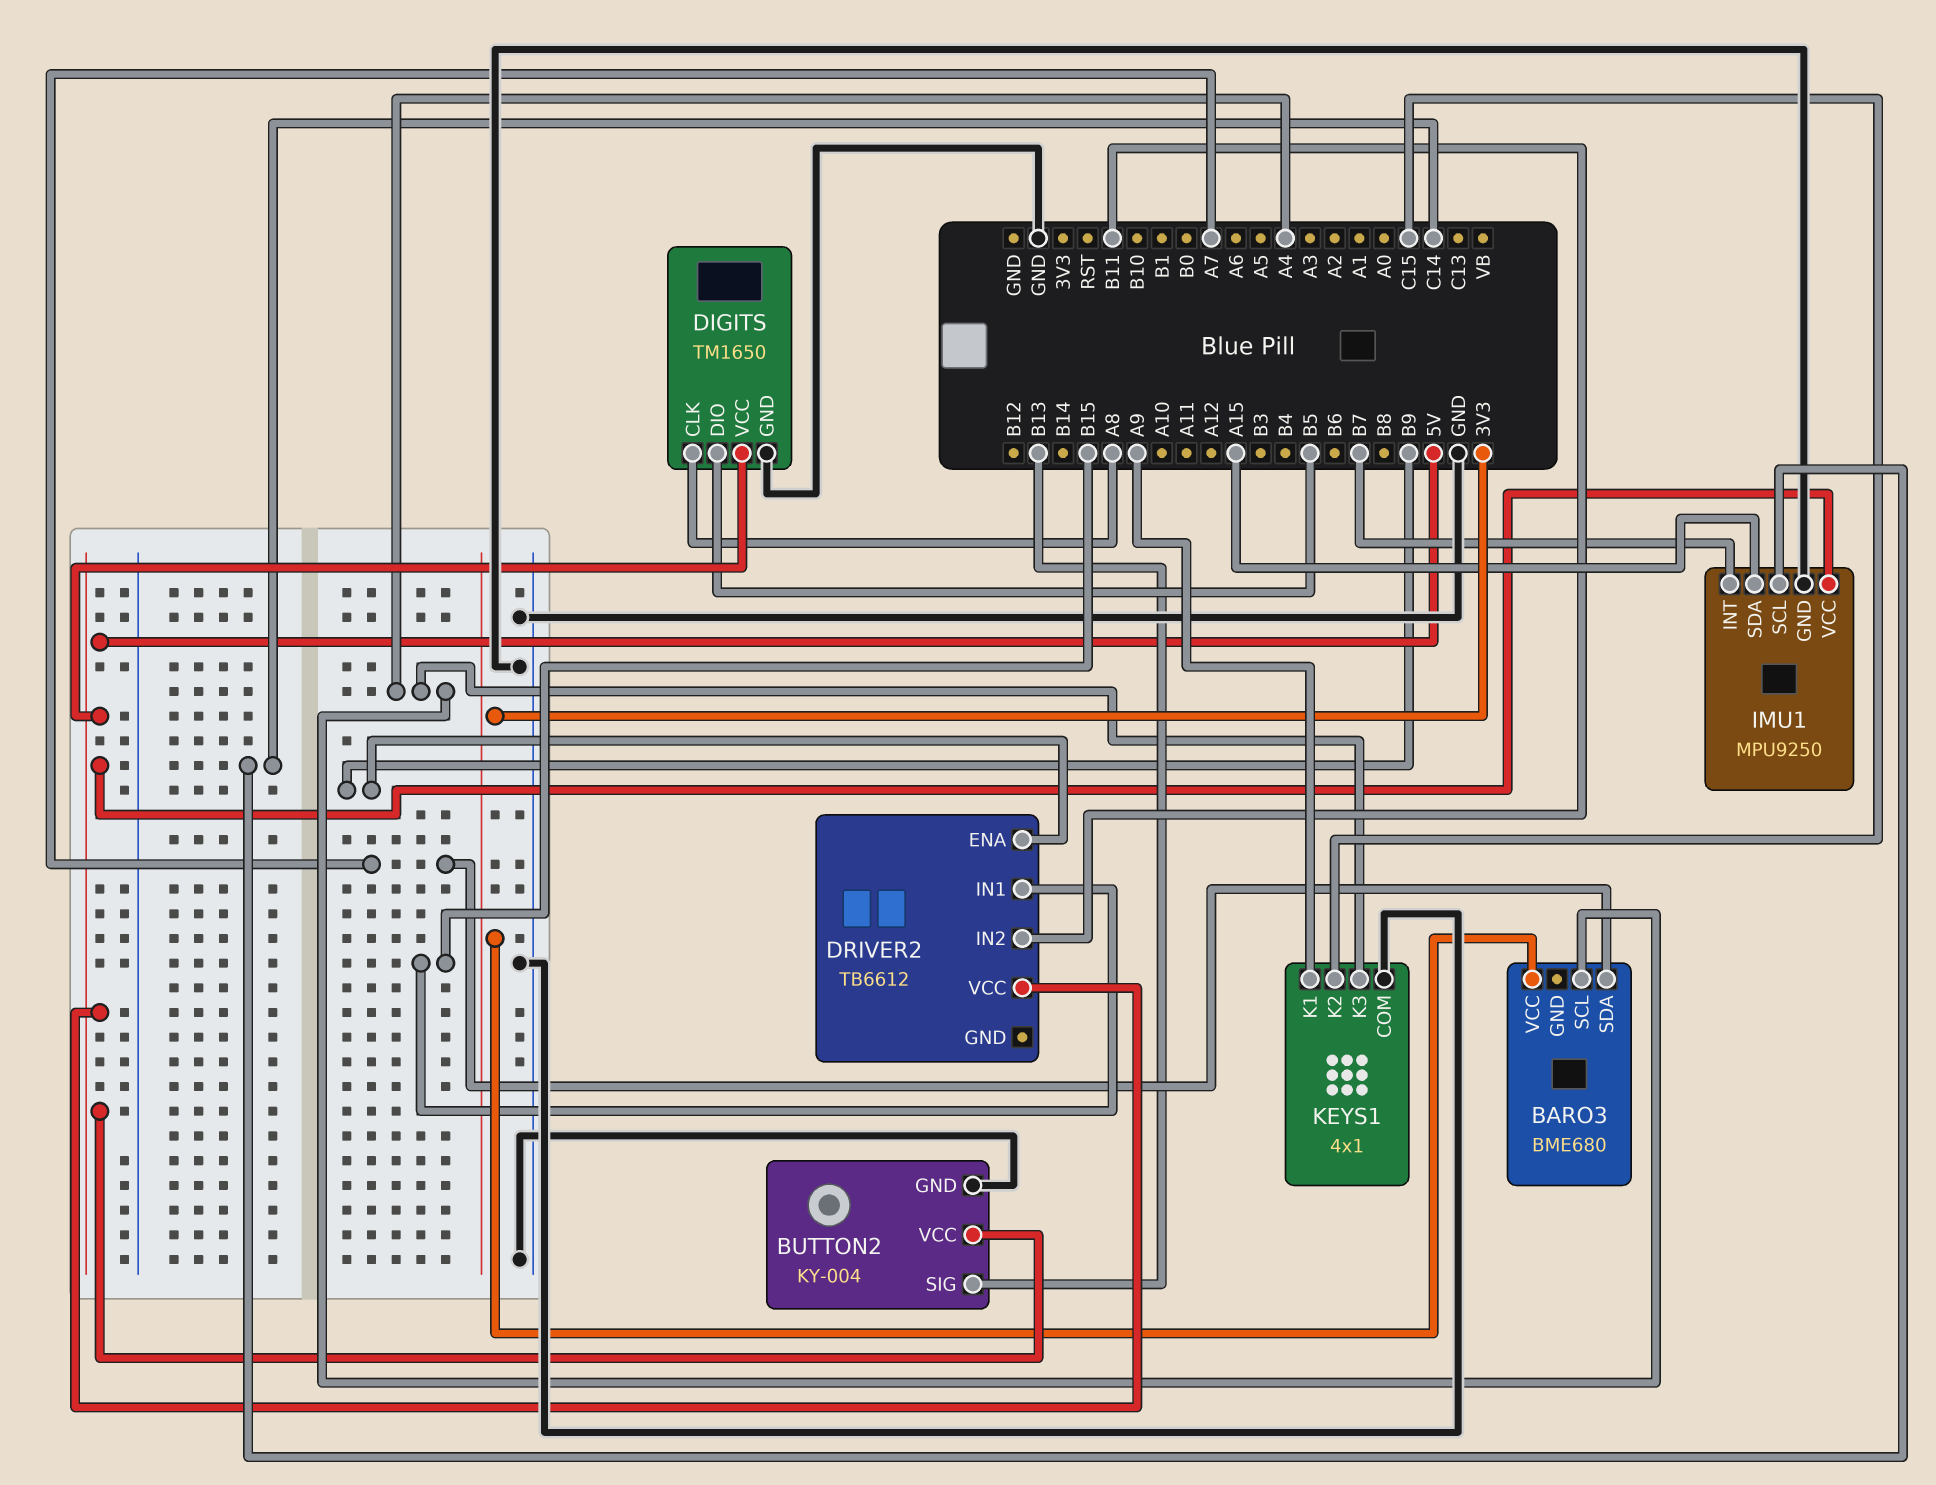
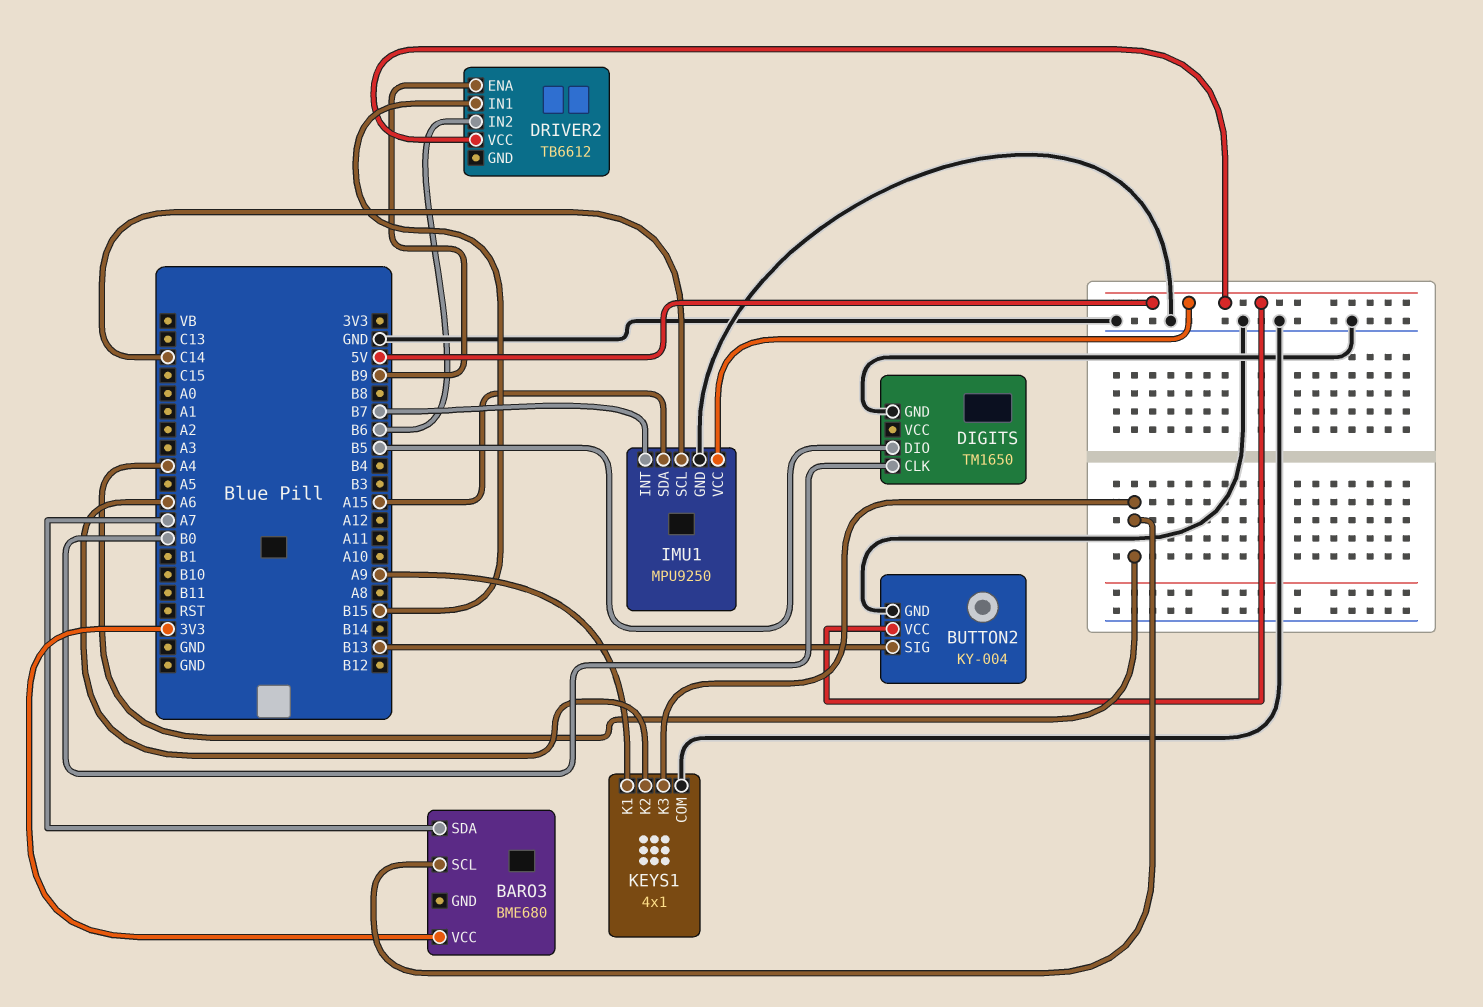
DIGITS pin CLK: A8 -> B0
DIGITS pin VCC: 5V -> none
DRIVER2 pin IN2: B11 -> B6
KEYS1 pin K2: C15 -> A6

